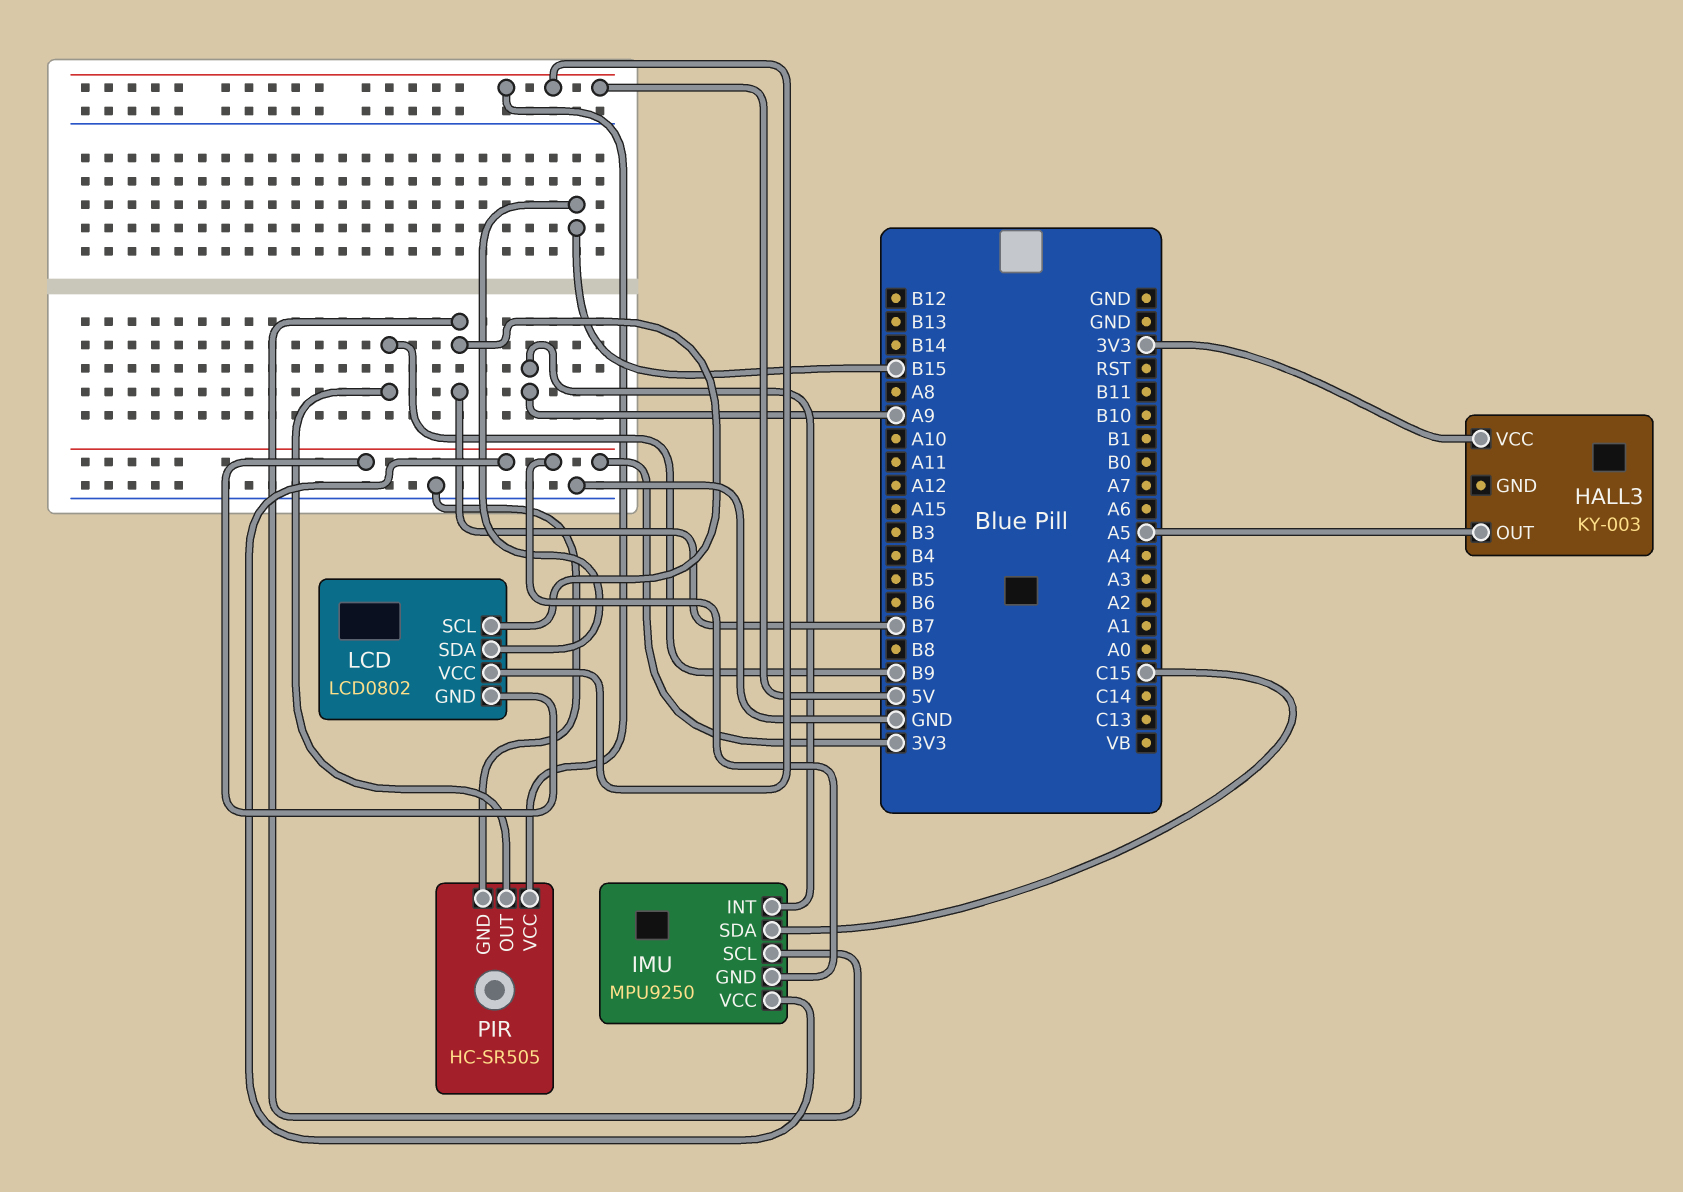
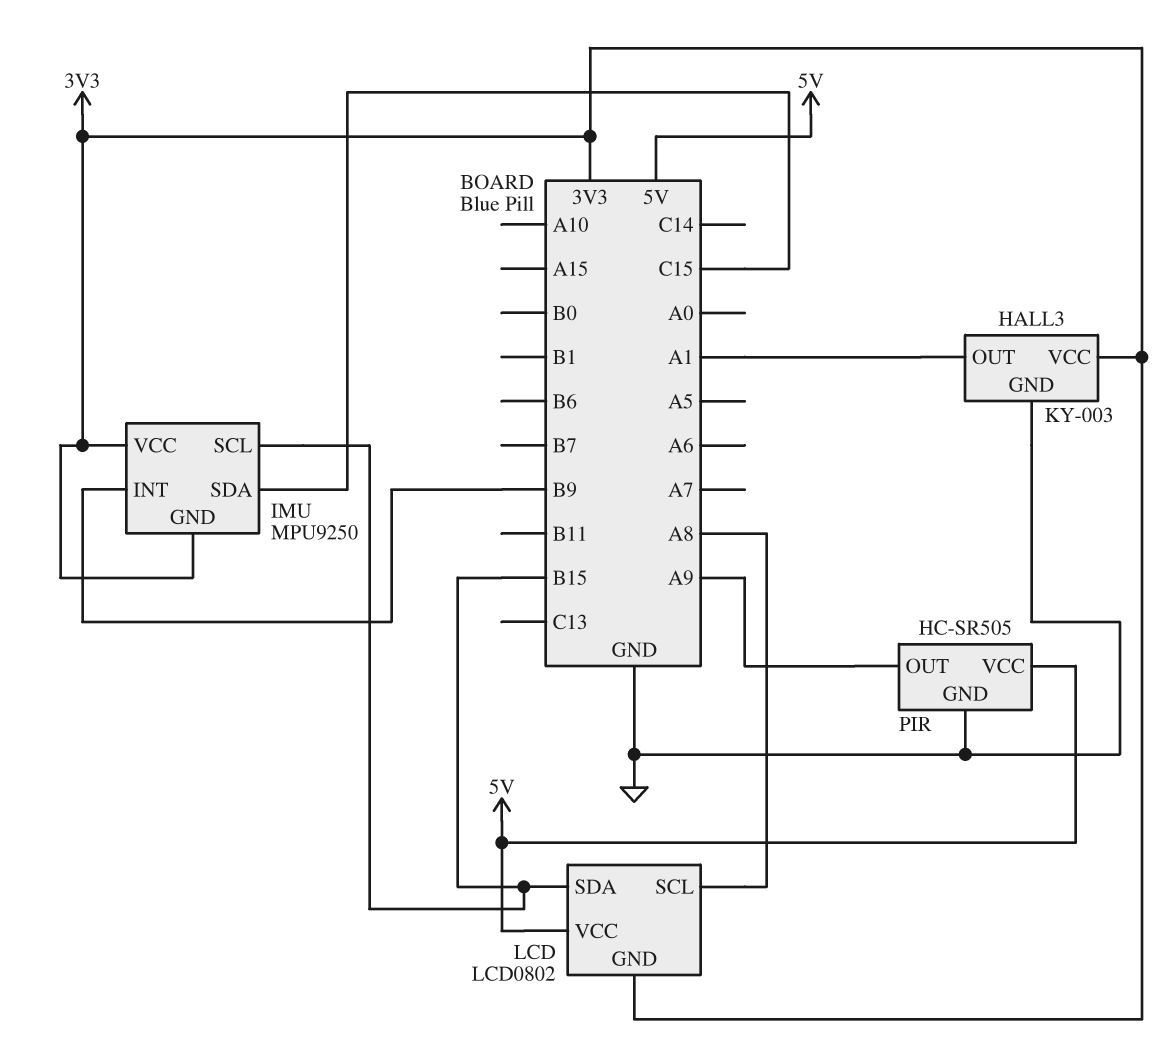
HALL3 pin GND: none -> GND
HALL3 pin OUT: A5 -> A1
IMU pin INT: A9 -> B9
IMU pin SCL: B7 -> B15
LCD pin SCL: B7 -> A8
PIR pin OUT: B9 -> A9

